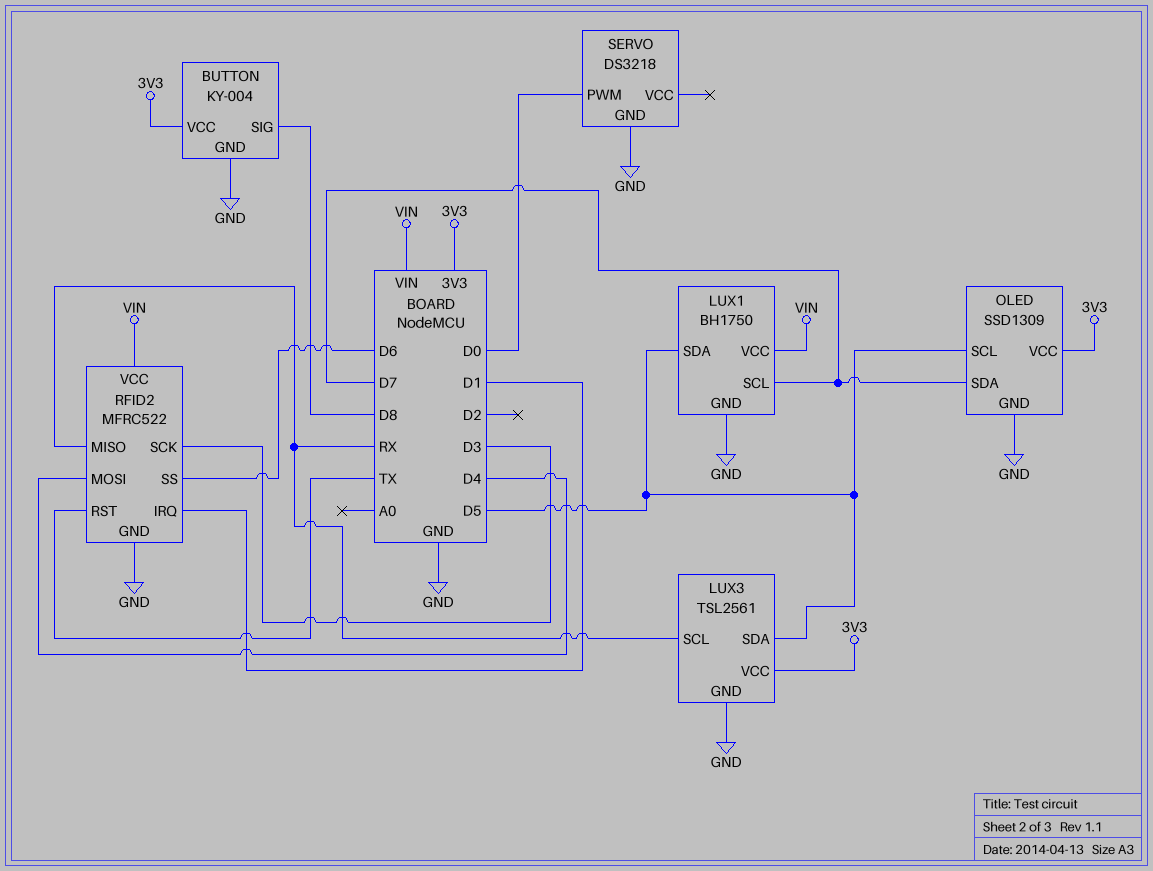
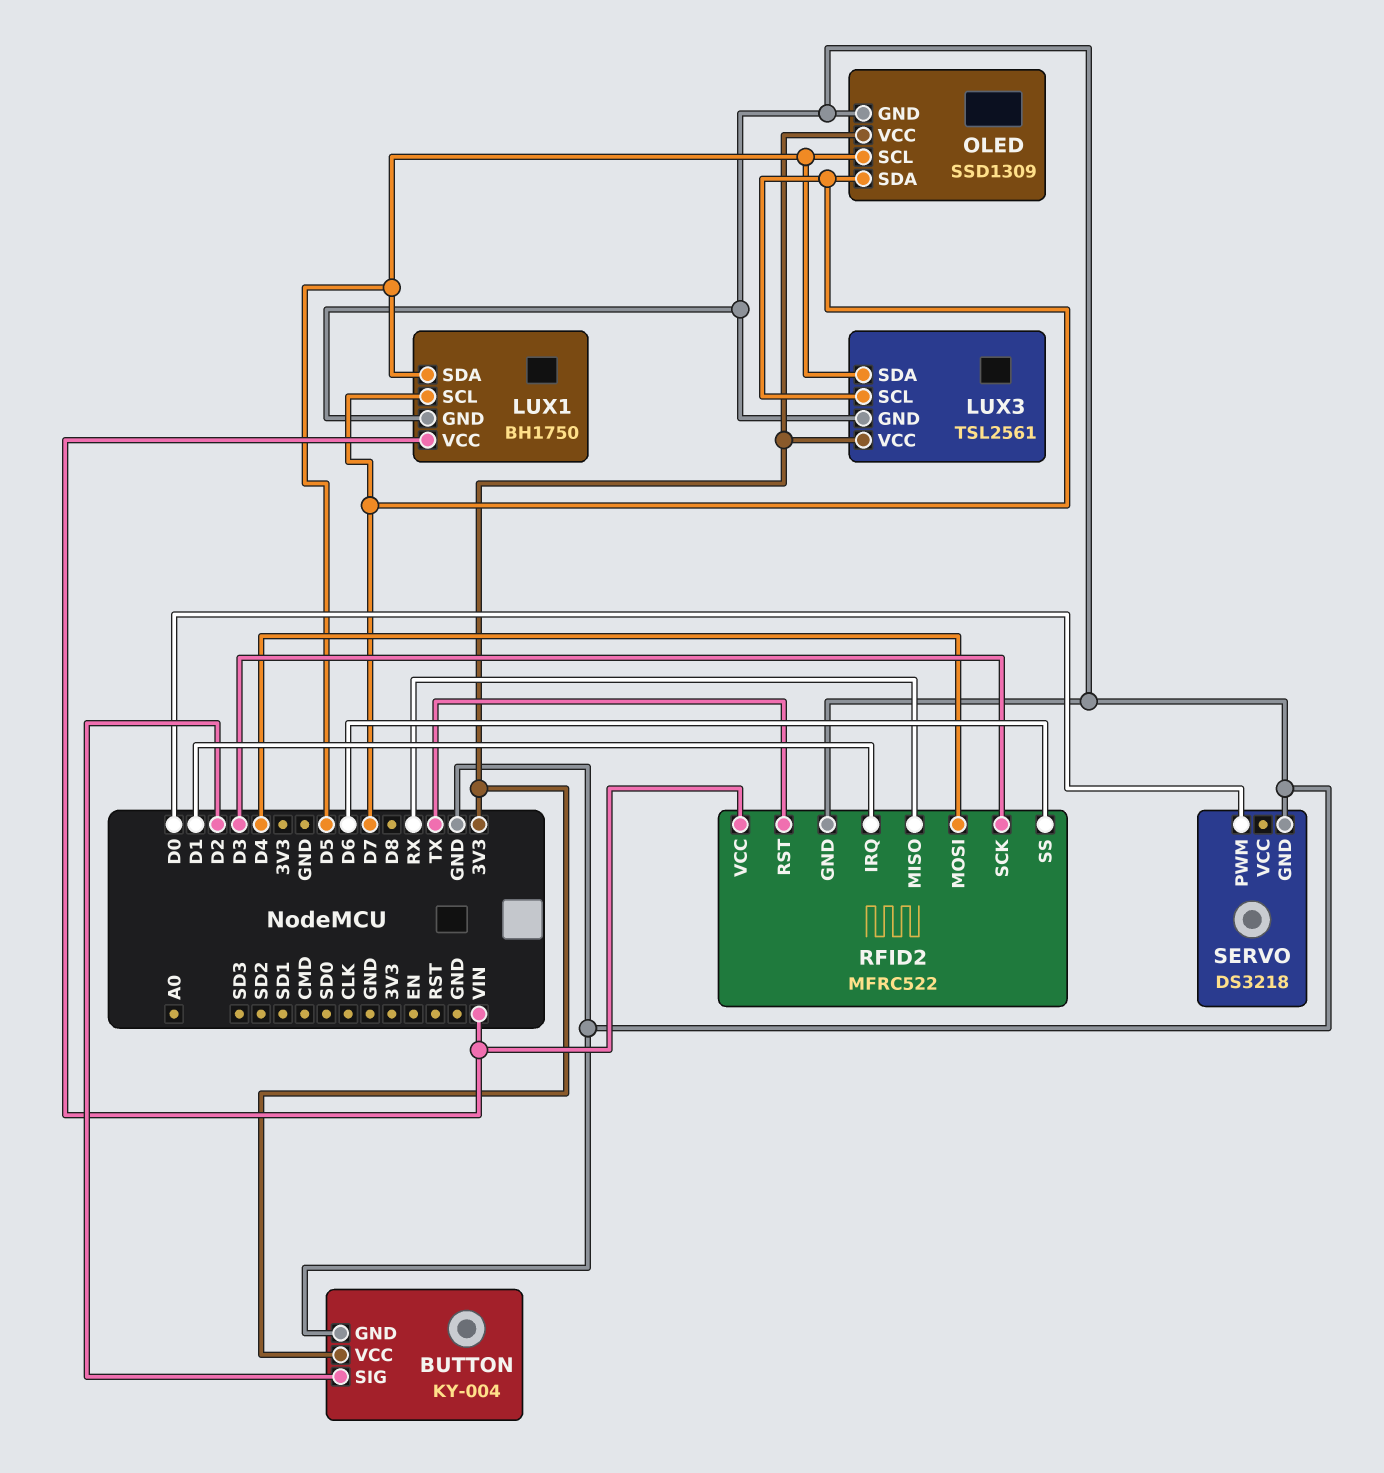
BUTTON pin SIG: D8 -> D2
LUX3 pin SCL: RX -> D7

